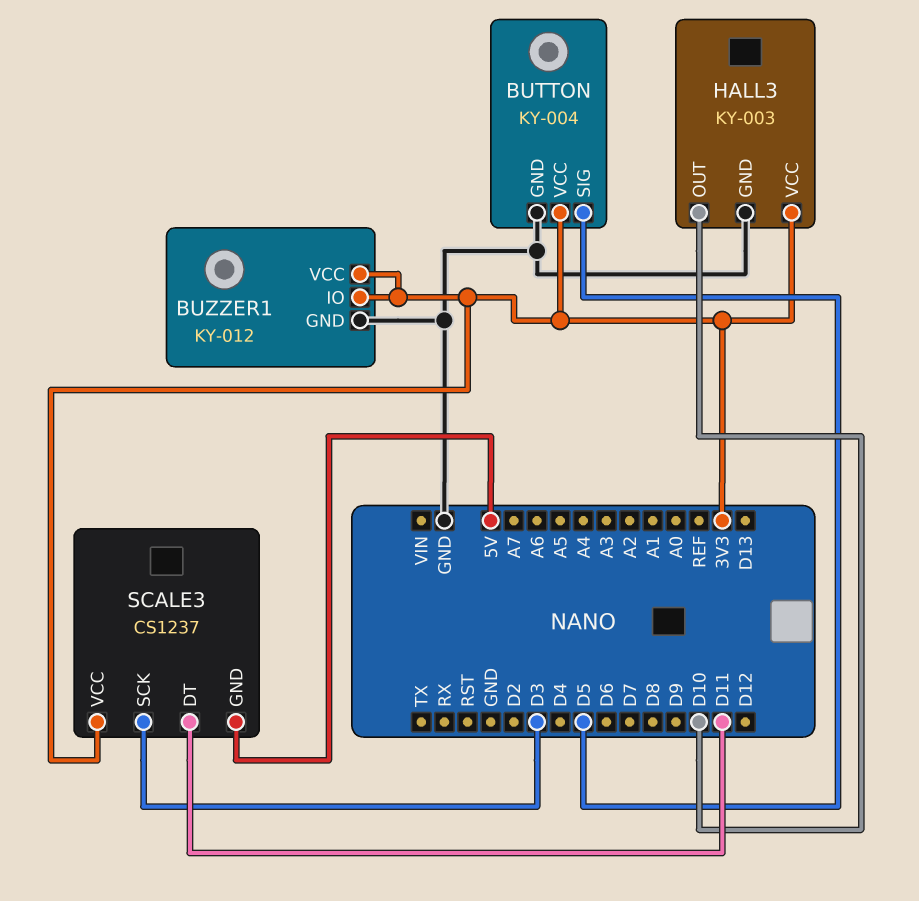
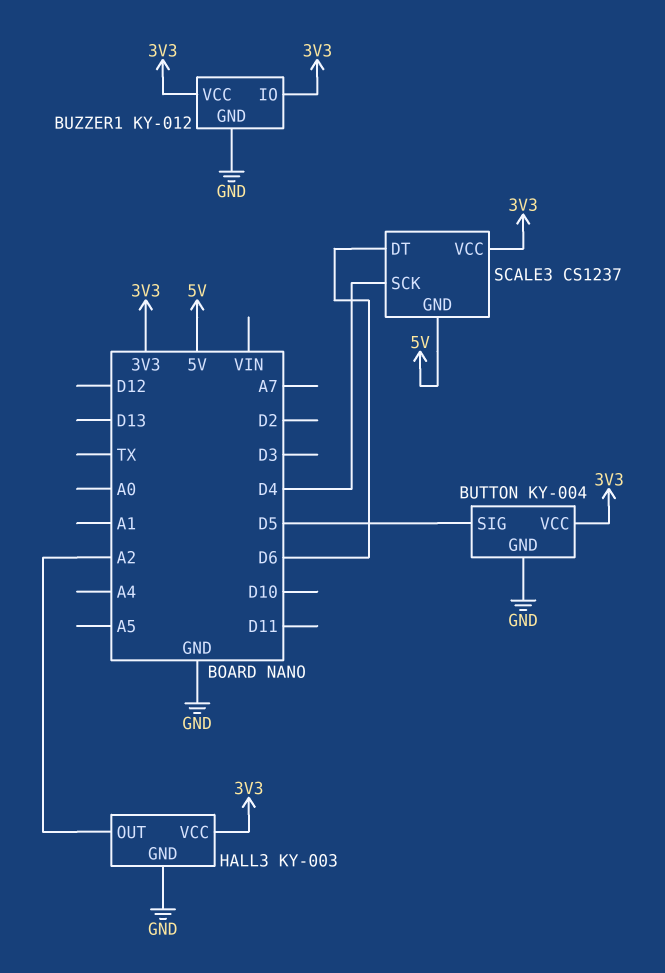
HALL3 pin OUT: D10 -> A2
SCALE3 pin DT: D11 -> D6
SCALE3 pin SCK: D3 -> D4

